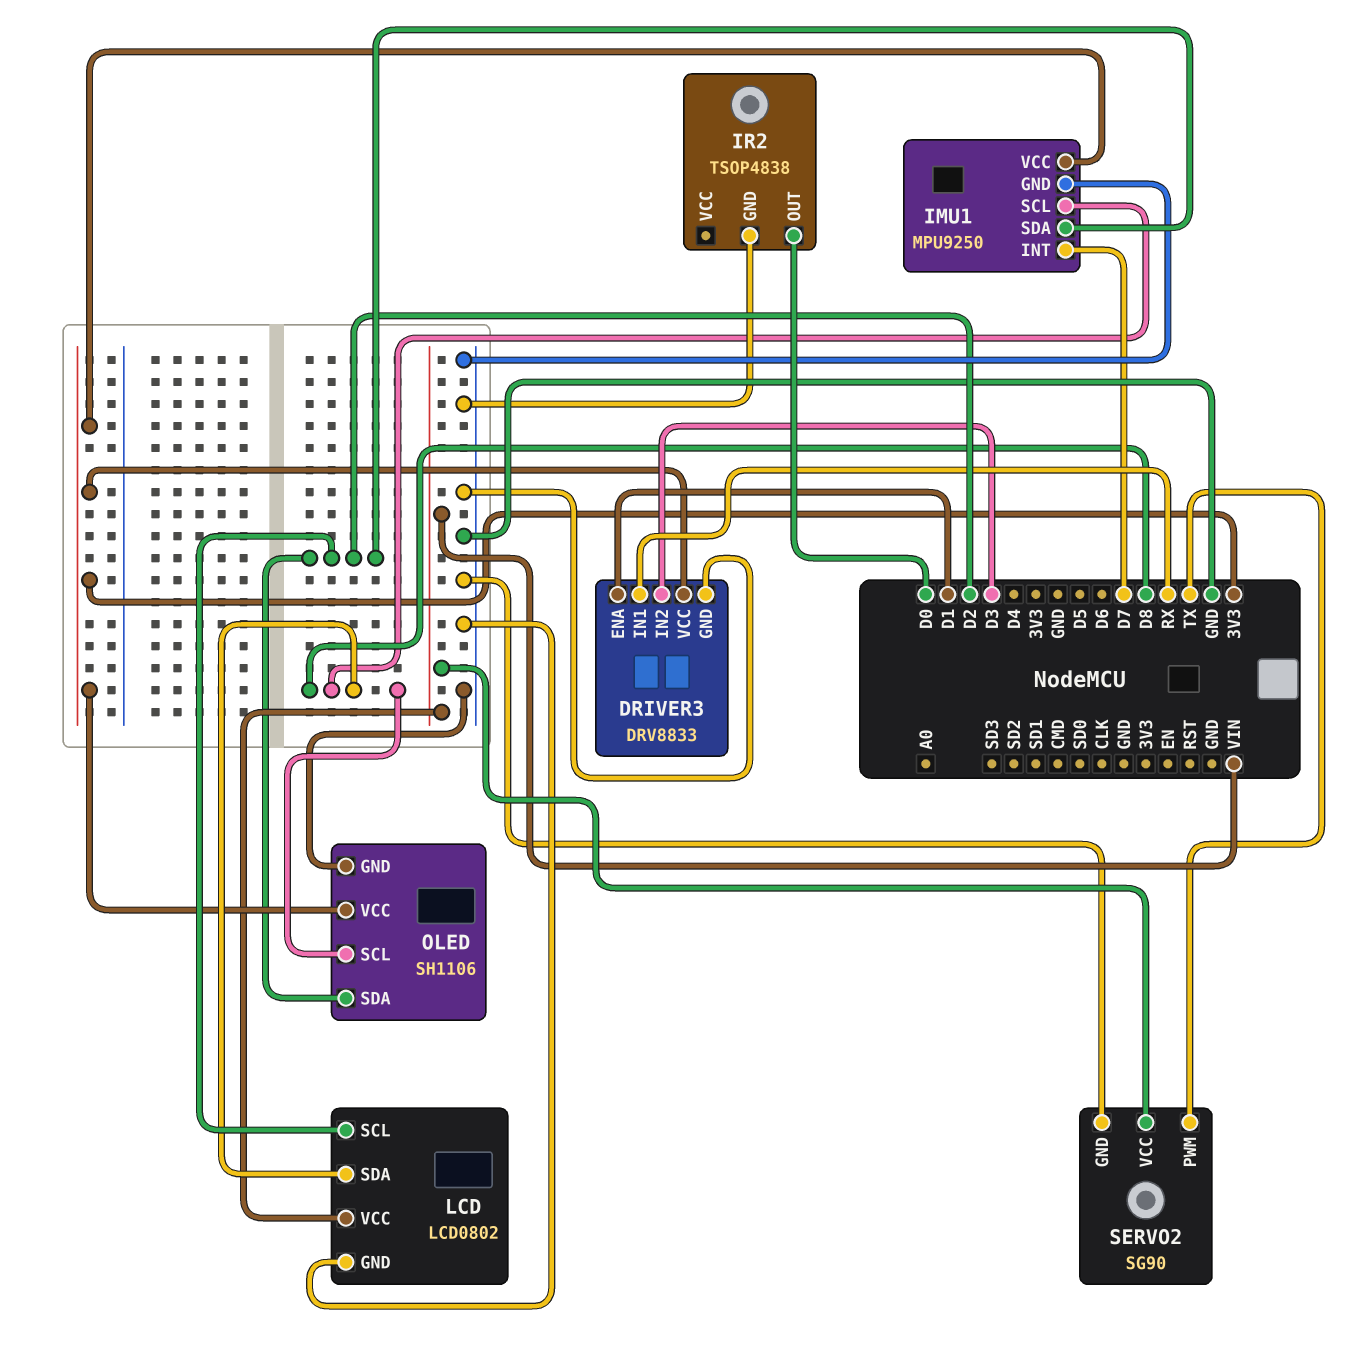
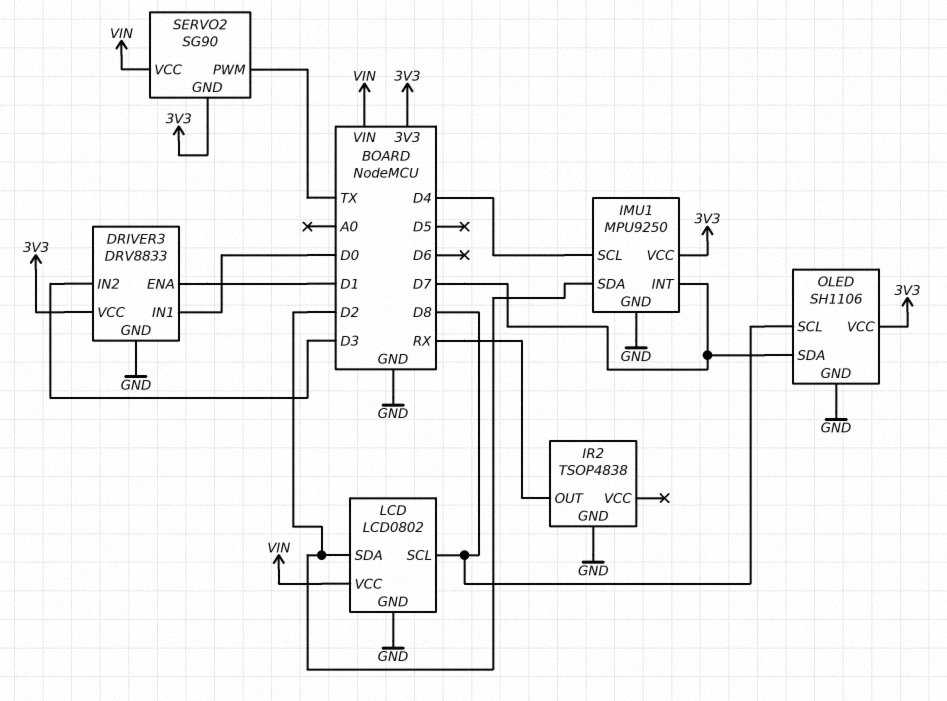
DRIVER3 pin IN1: RX -> D0
IMU1 pin SCL: D8 -> D4
IR2 pin OUT: D0 -> RX
LCD pin SCL: D2 -> D8
LCD pin SDA: D8 -> D2
OLED pin SDA: D2 -> D7
SERVO2 pin GND: GND -> 3V3

